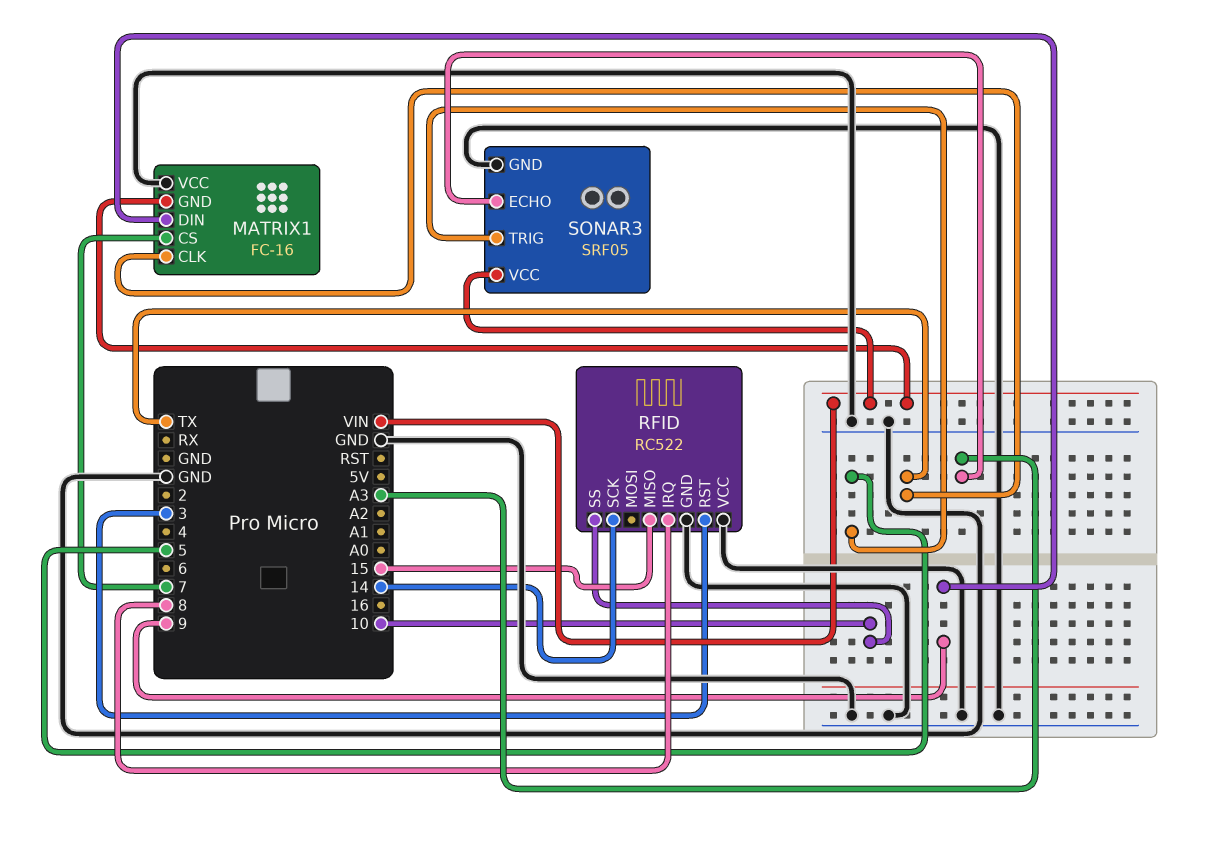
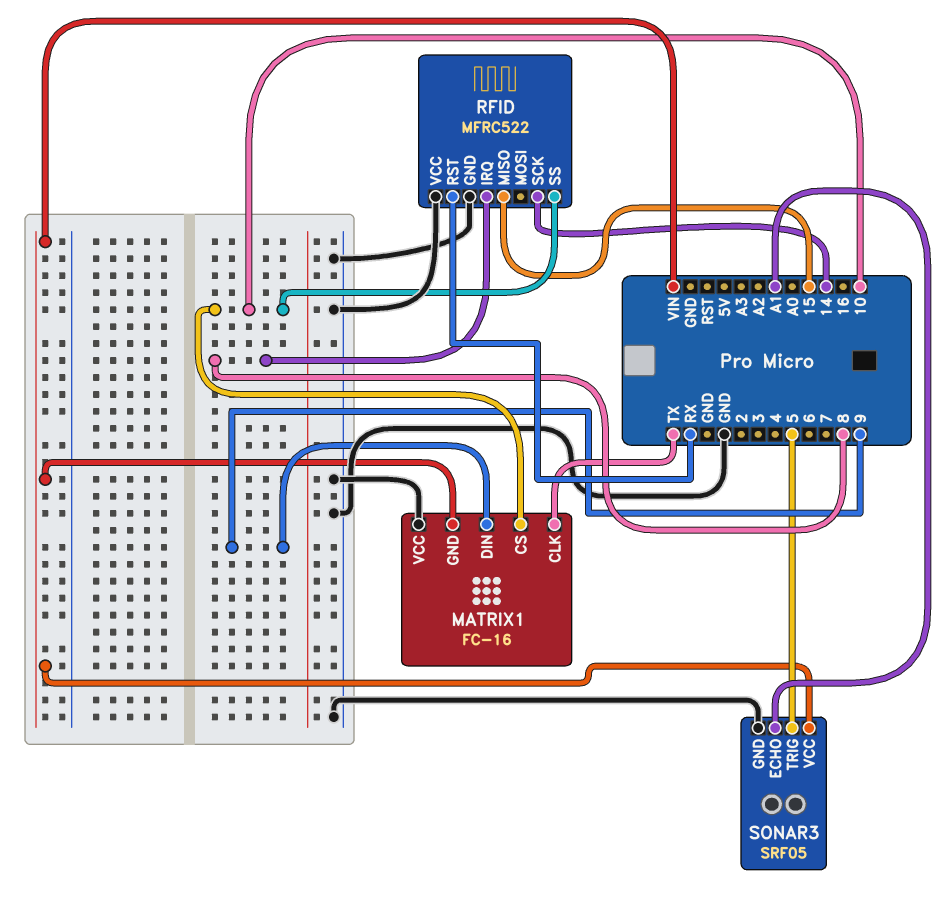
MATRIX1 pin CS: 7 -> 10
RFID: RC522 -> MFRC522
RFID pin RST: 3 -> RX
SONAR3 pin ECHO: A3 -> A1

